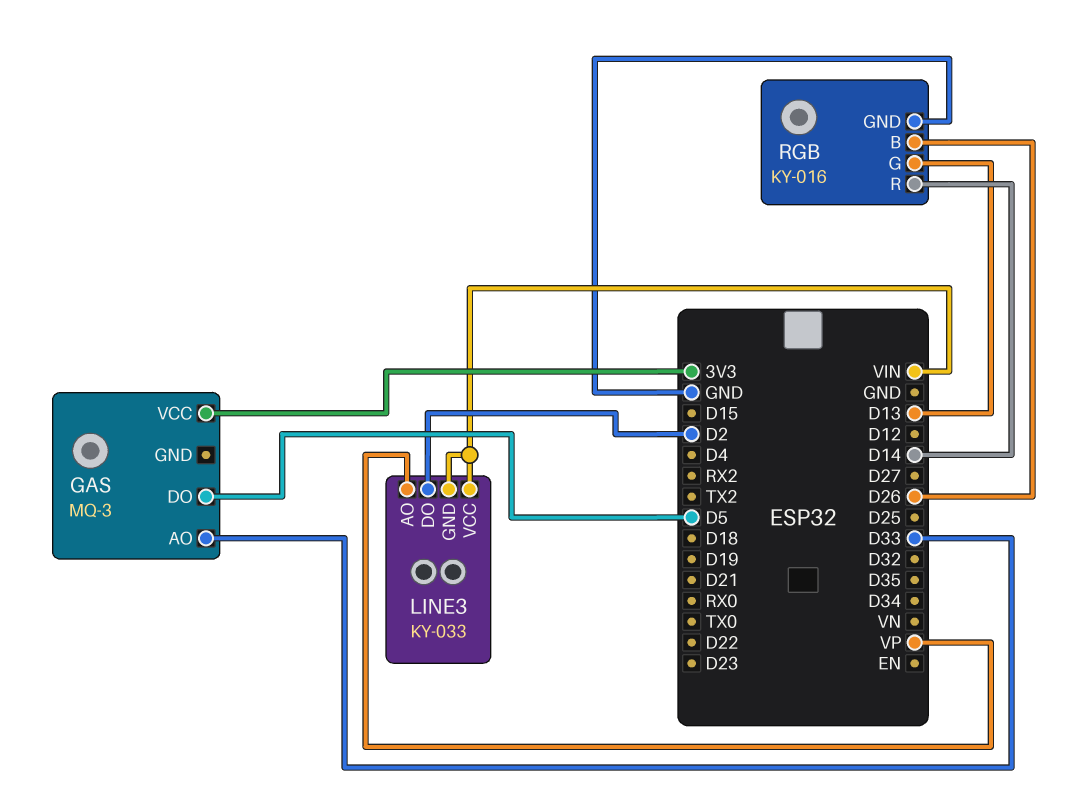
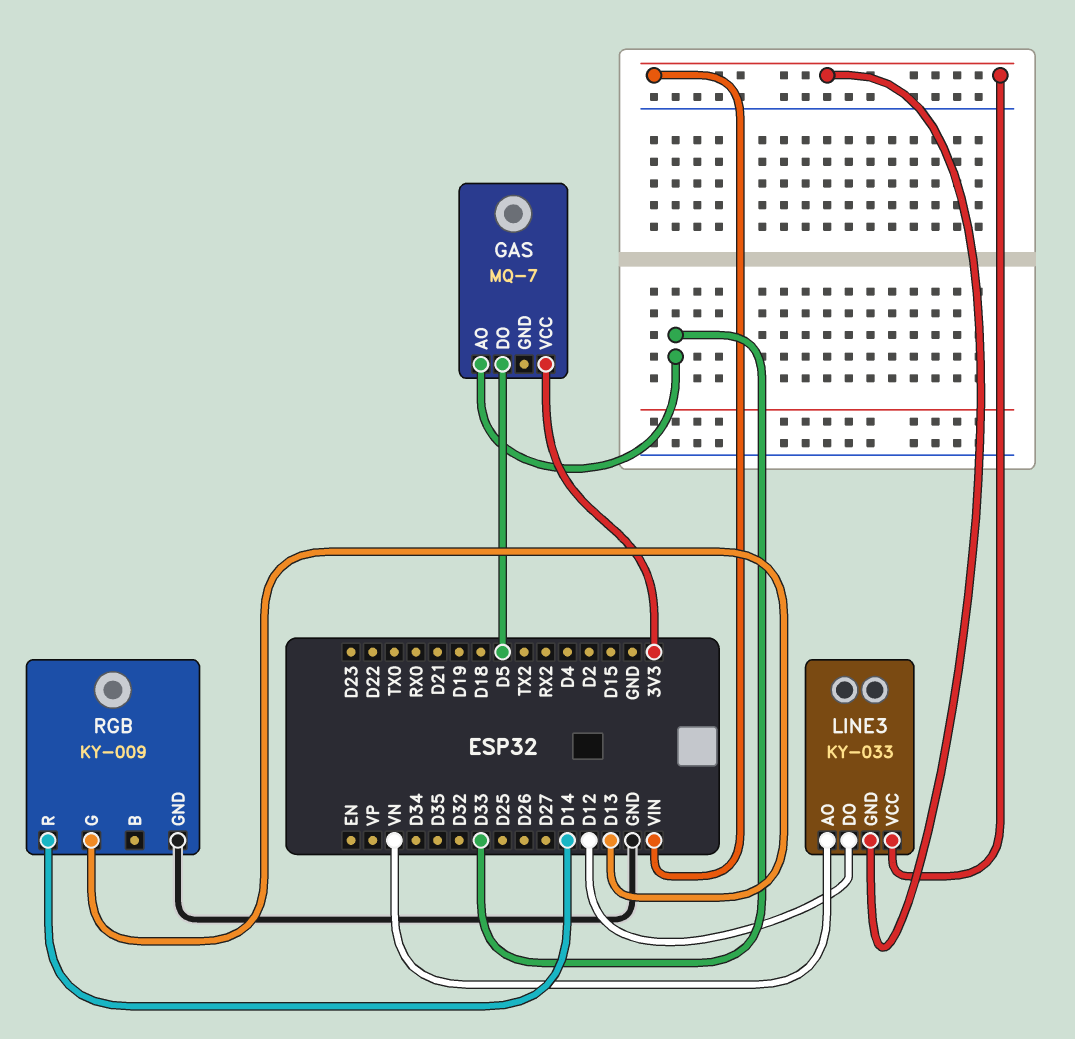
GAS: MQ-3 -> MQ-7
LINE3 pin AO: VP -> VN
LINE3 pin DO: D2 -> D12
RGB: KY-016 -> KY-009
RGB pin B: D26 -> none

